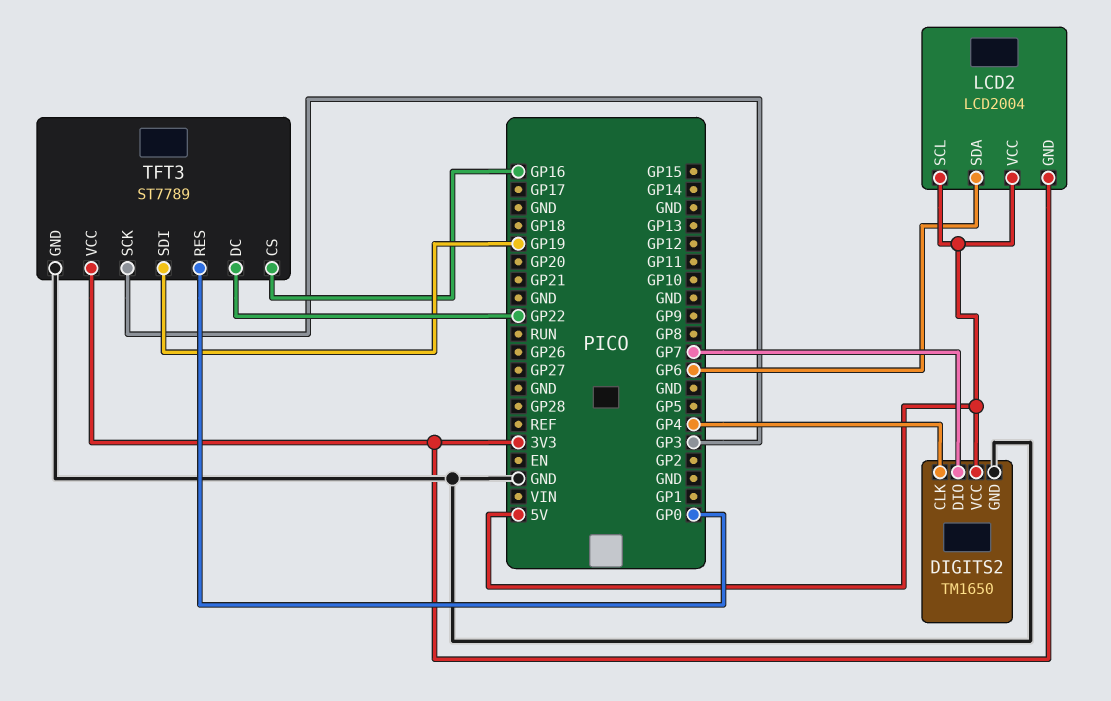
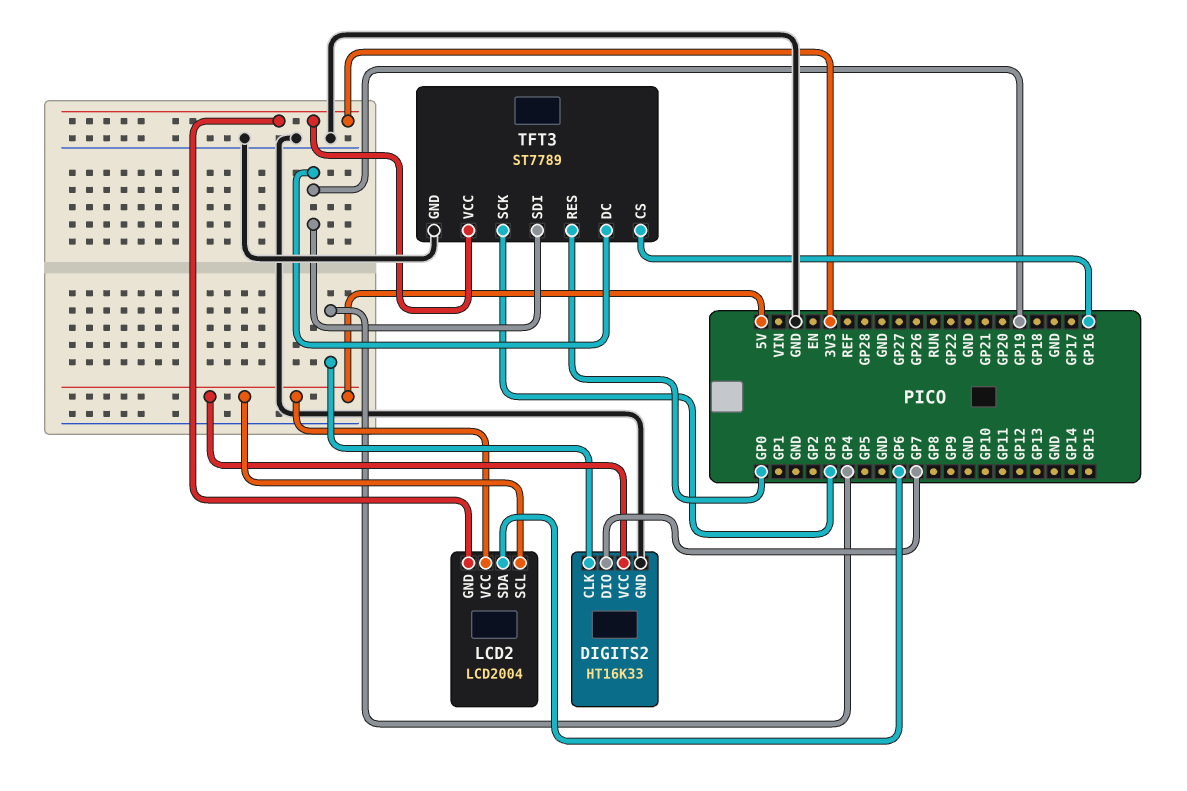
DIGITS2: TM1650 -> HT16K33
TFT3 pin DC: GP22 -> GP19

